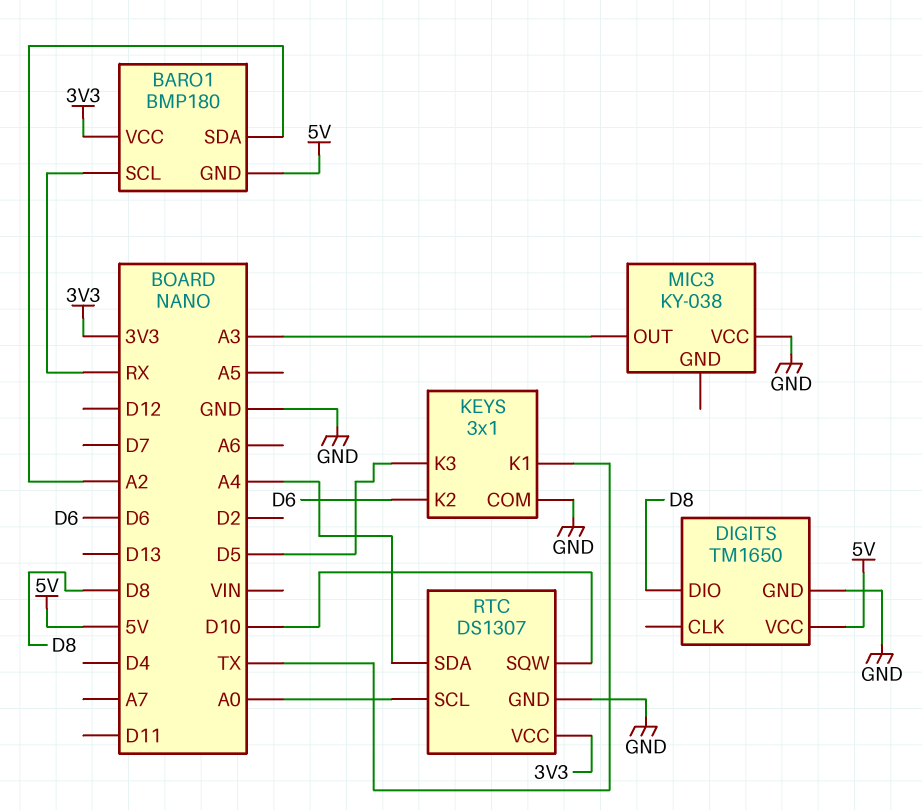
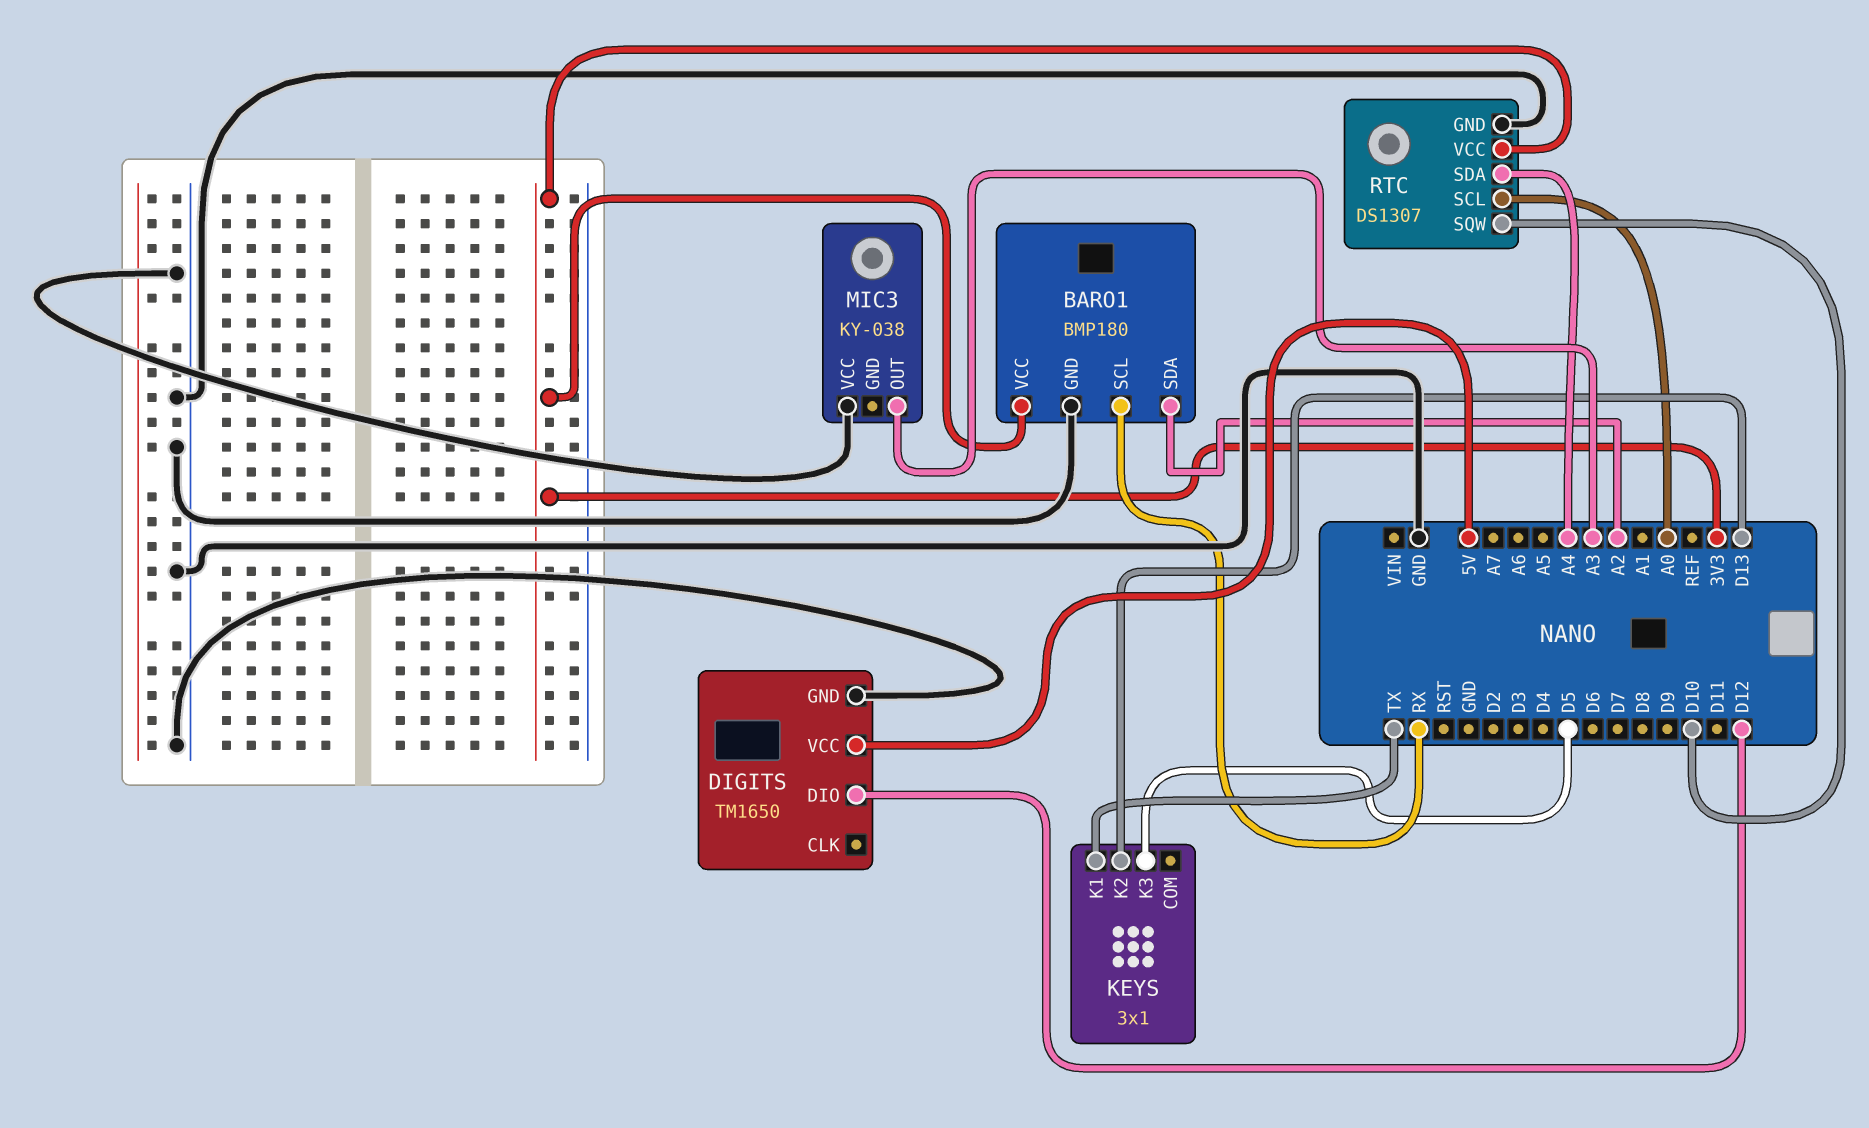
BARO1 pin GND: 5V -> GND
DIGITS pin DIO: D8 -> D12
KEYS pin COM: GND -> none
KEYS pin K2: D6 -> D13

